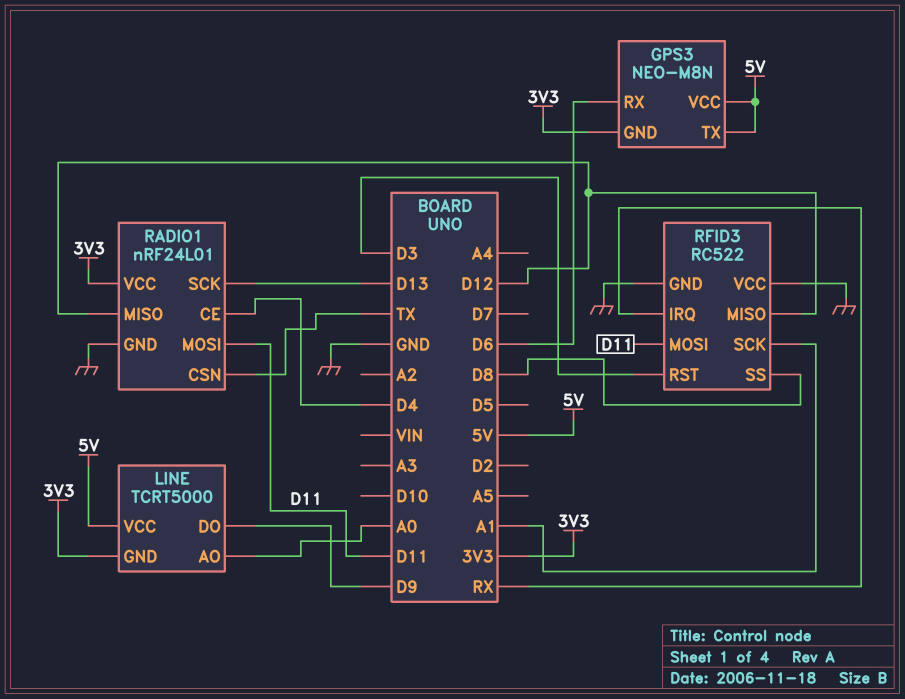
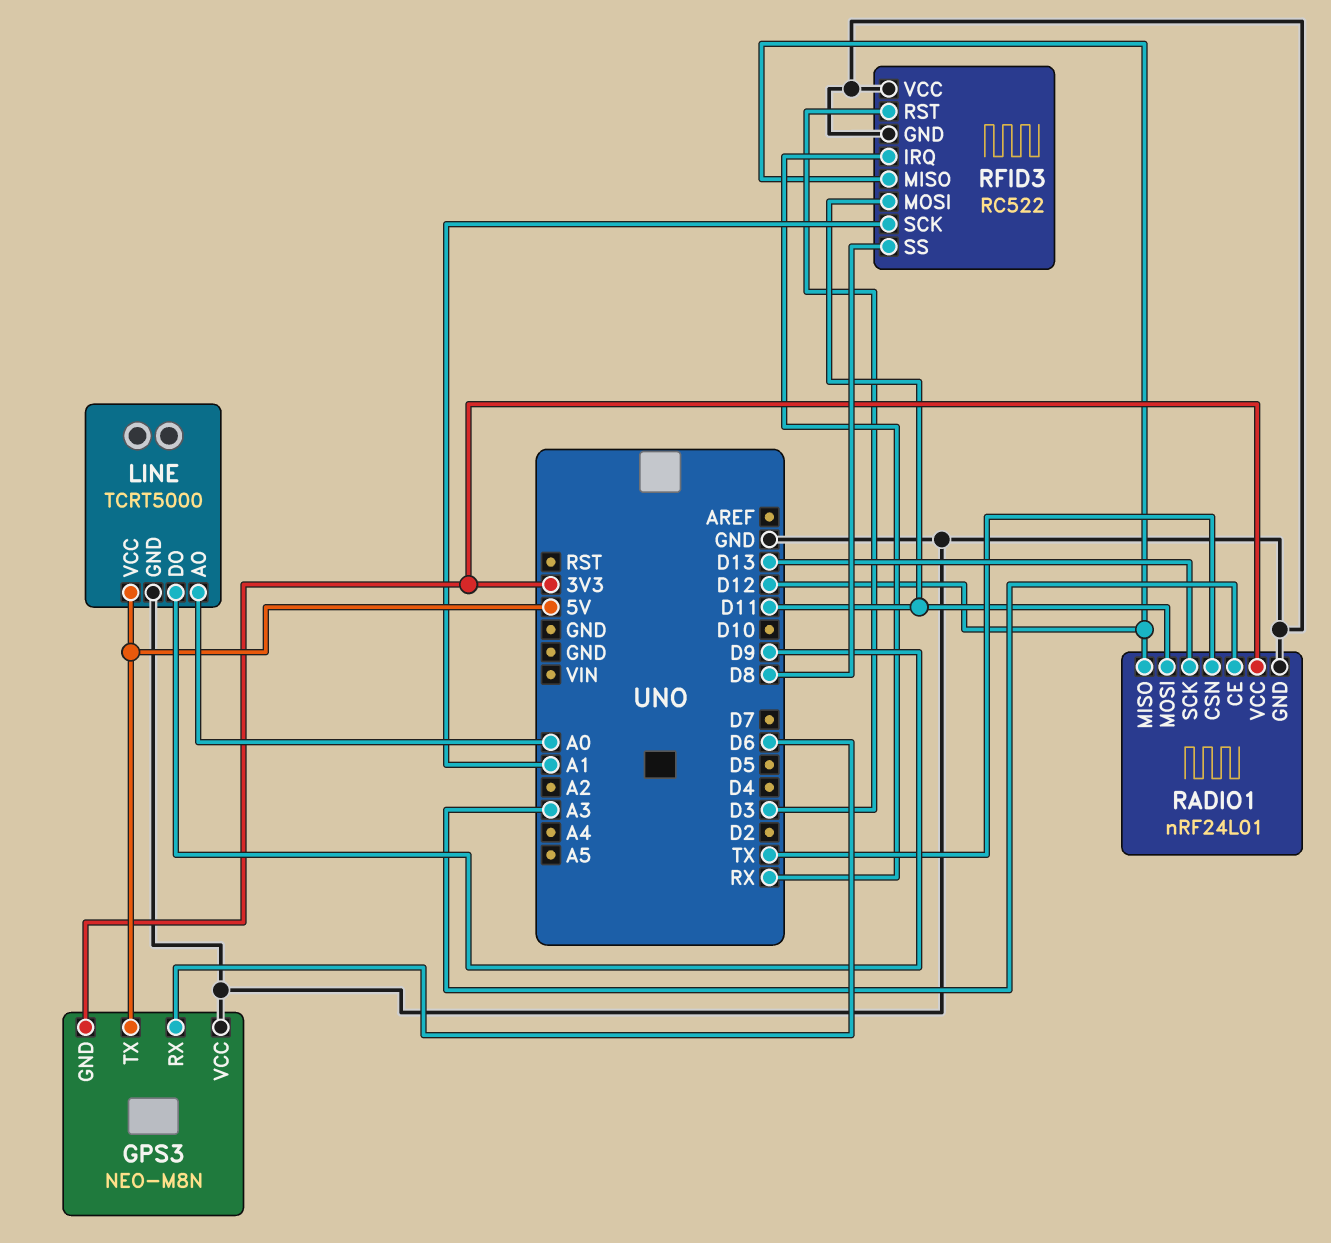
GPS3 pin VCC: 5V -> GND
LINE pin GND: 3V3 -> GND
RADIO1 pin CE: D4 -> A3

